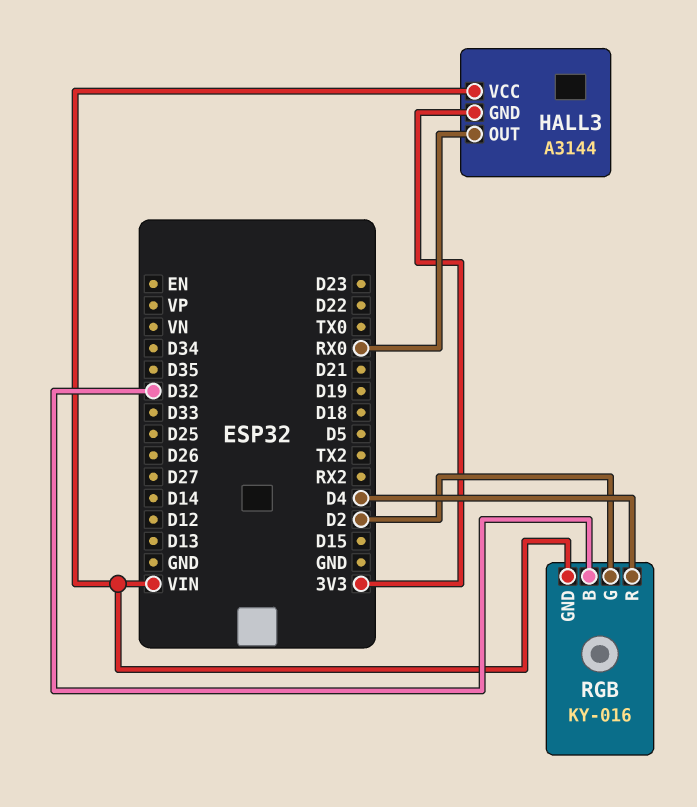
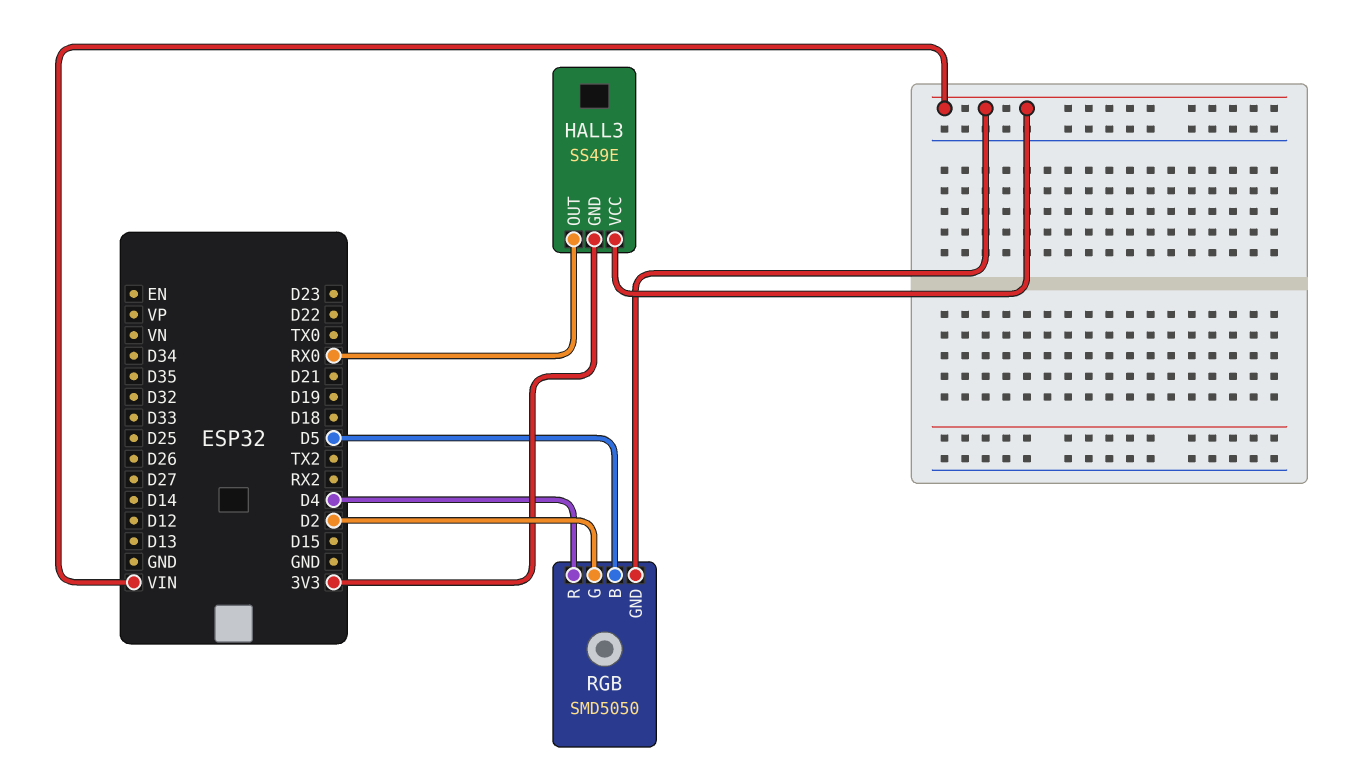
HALL3: A3144 -> SS49E
RGB: KY-016 -> SMD5050
RGB pin B: D32 -> D5

